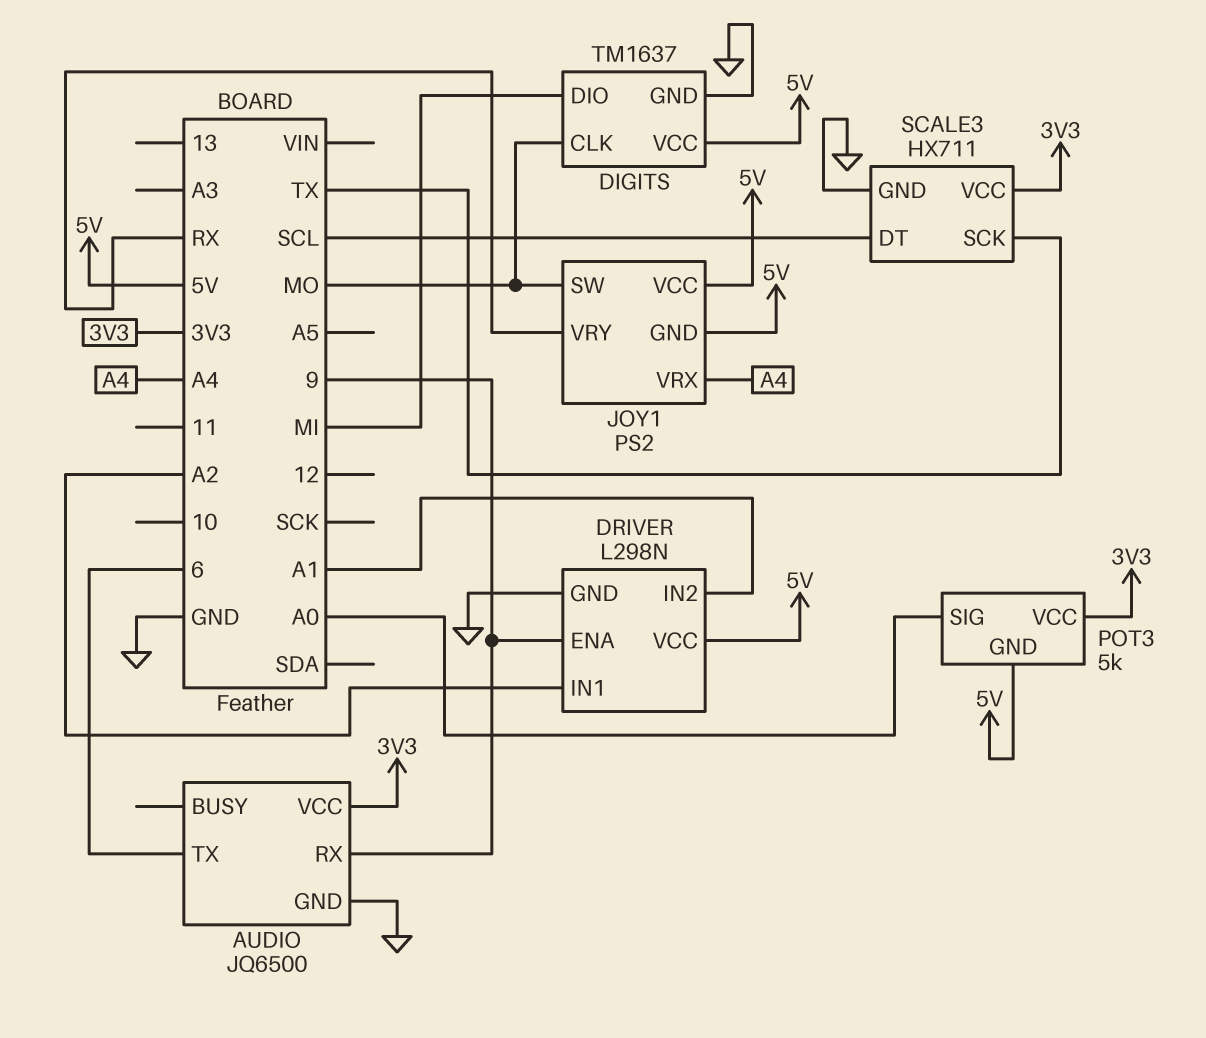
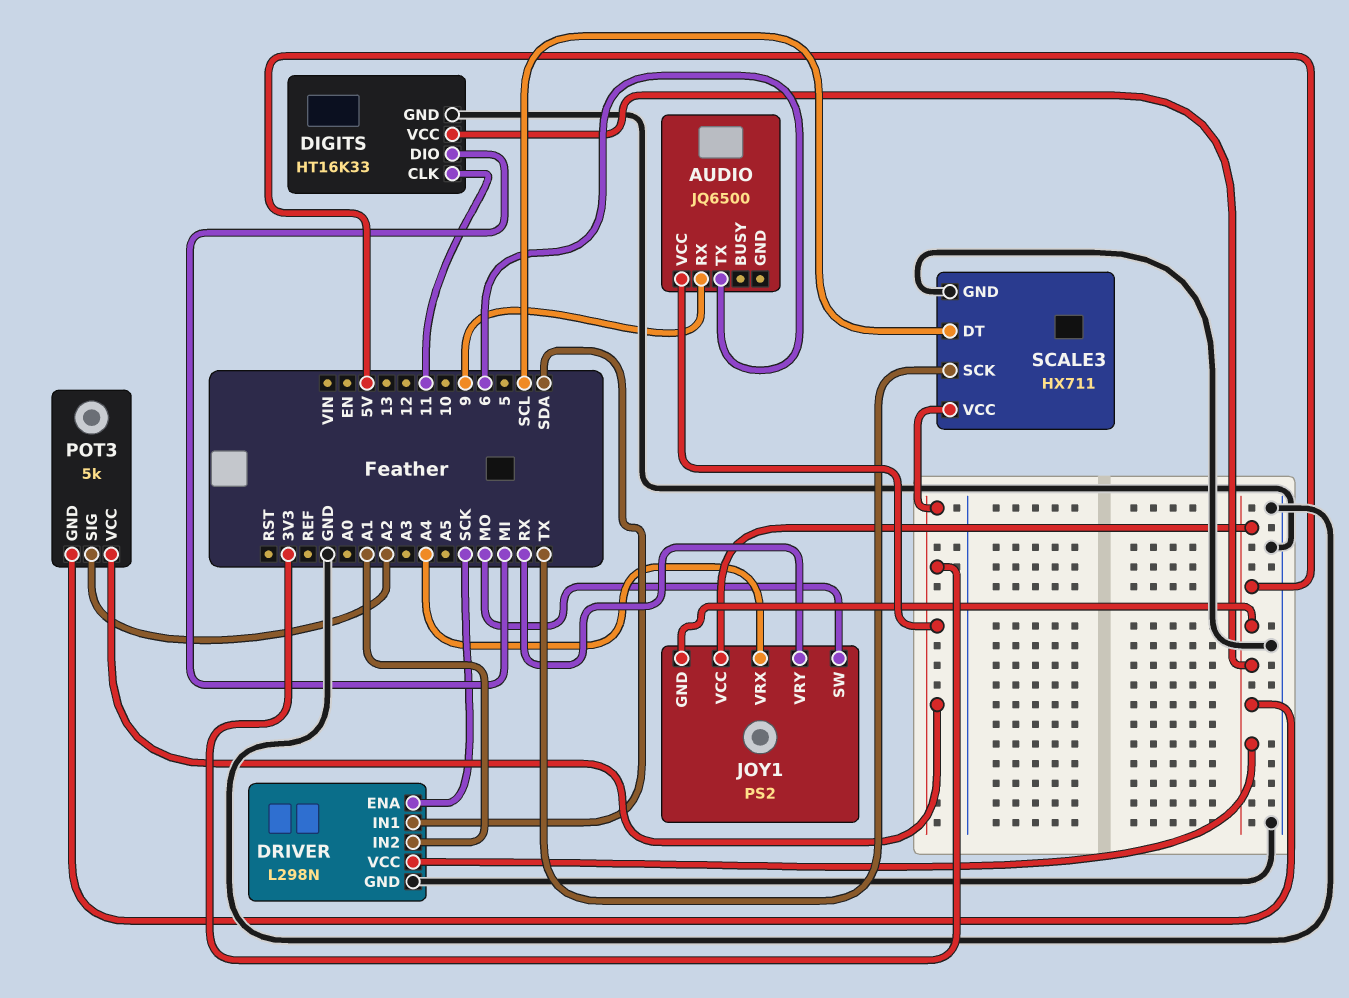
AUDIO pin GND: GND -> none
DIGITS: TM1637 -> HT16K33
DIGITS pin CLK: MO -> 11
DRIVER pin ENA: 9 -> SCK
DRIVER pin IN1: A2 -> SDA
POT3 pin SIG: A0 -> A2

